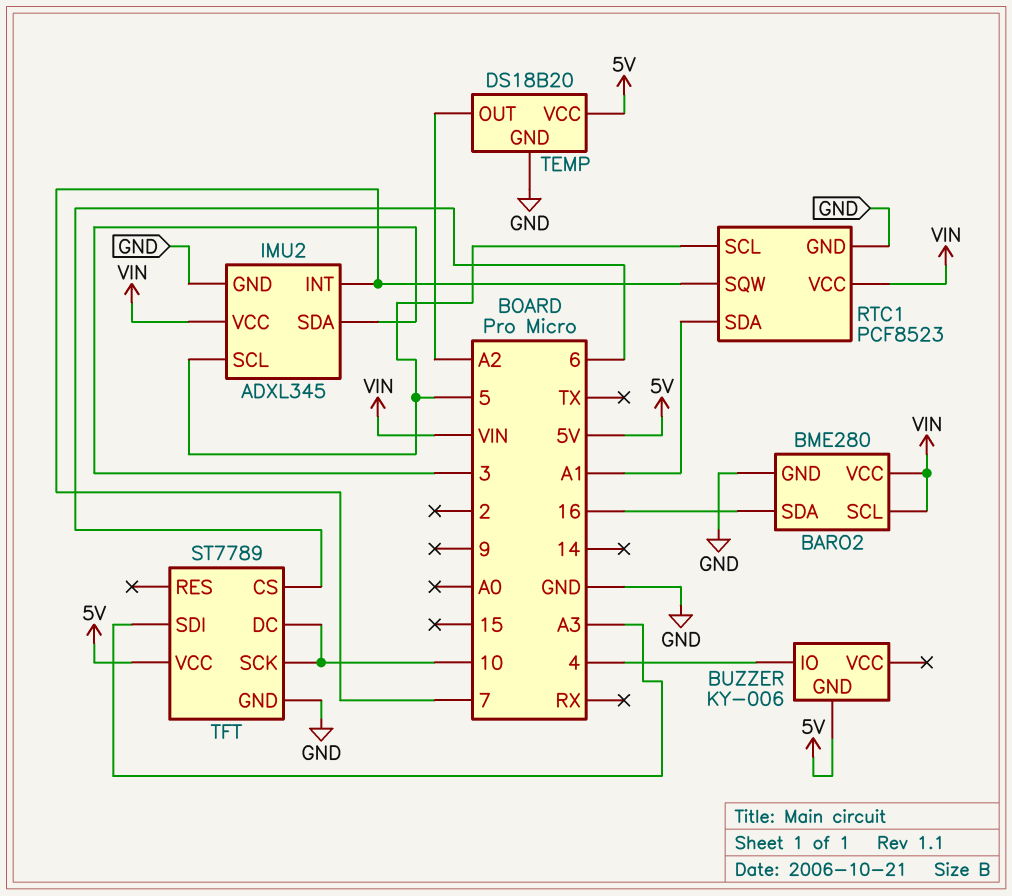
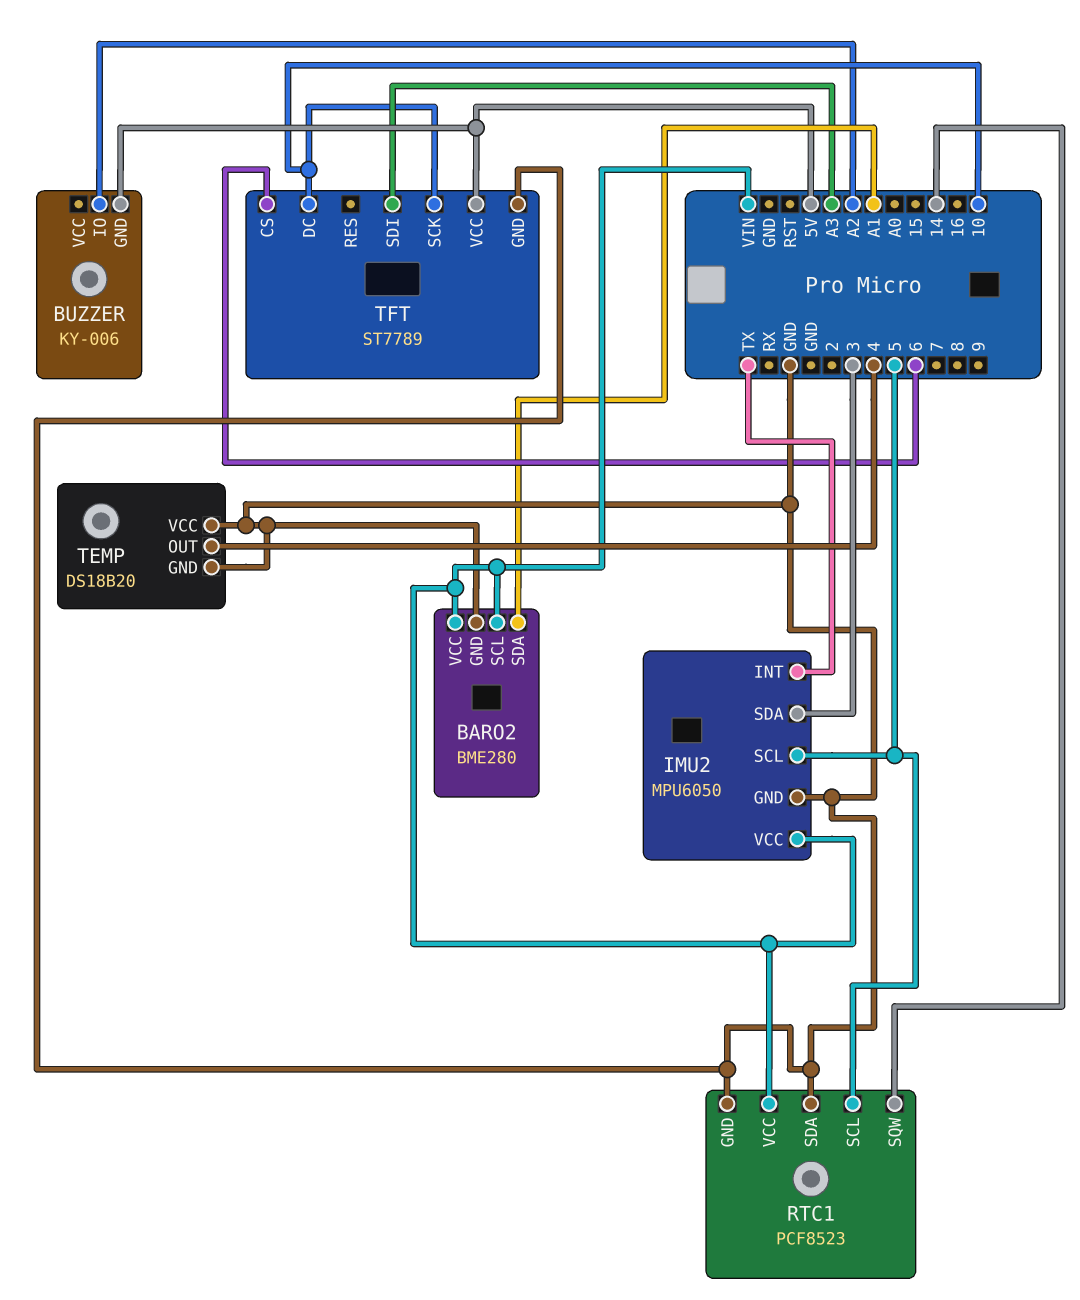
BARO2 pin SDA: 16 -> A1
BUZZER pin IO: 4 -> A2
IMU2: ADXL345 -> MPU6050
IMU2 pin INT: 7 -> TX
RTC1 pin SDA: A1 -> GND
RTC1 pin SQW: 7 -> 14
TEMP pin OUT: A2 -> 4
TEMP pin VCC: 5V -> GND

